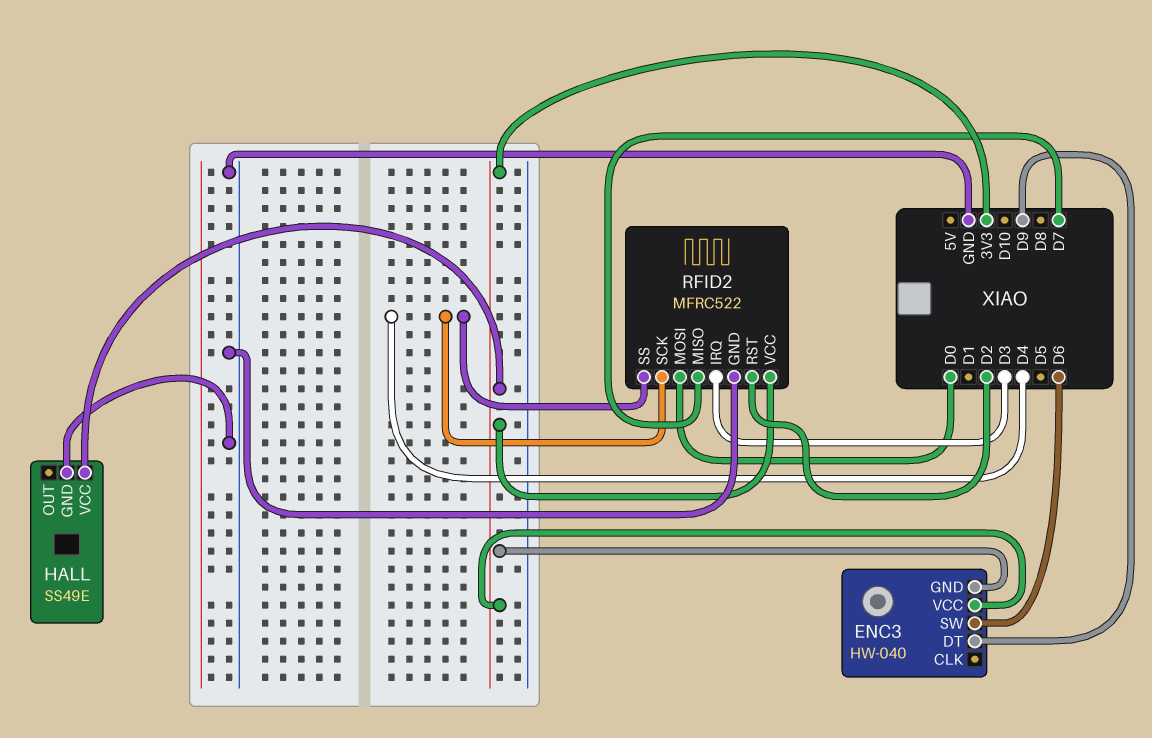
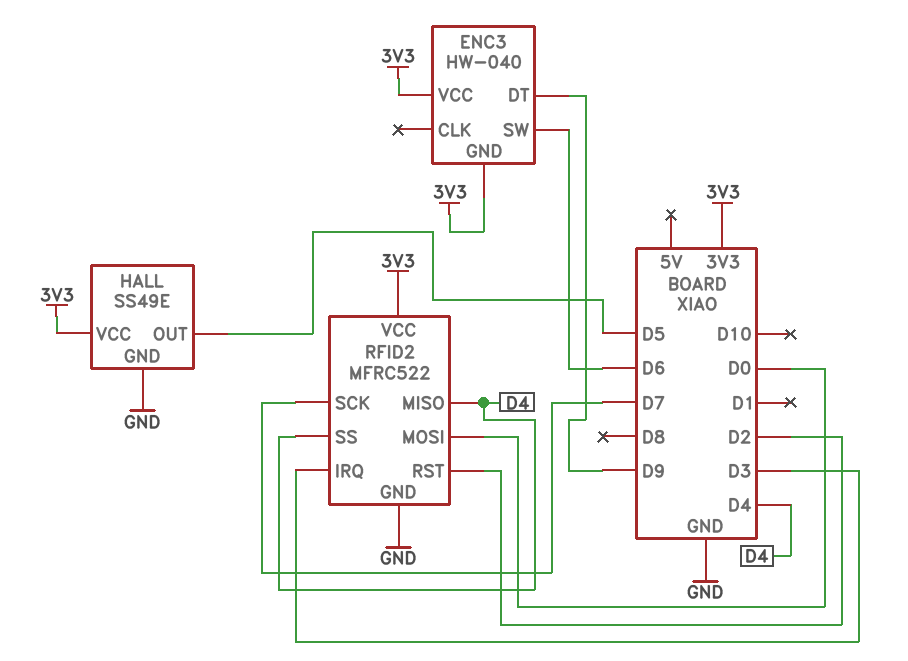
HALL pin OUT: none -> D5
RFID2 pin MISO: D7 -> D4
RFID2 pin SCK: D4 -> D7

